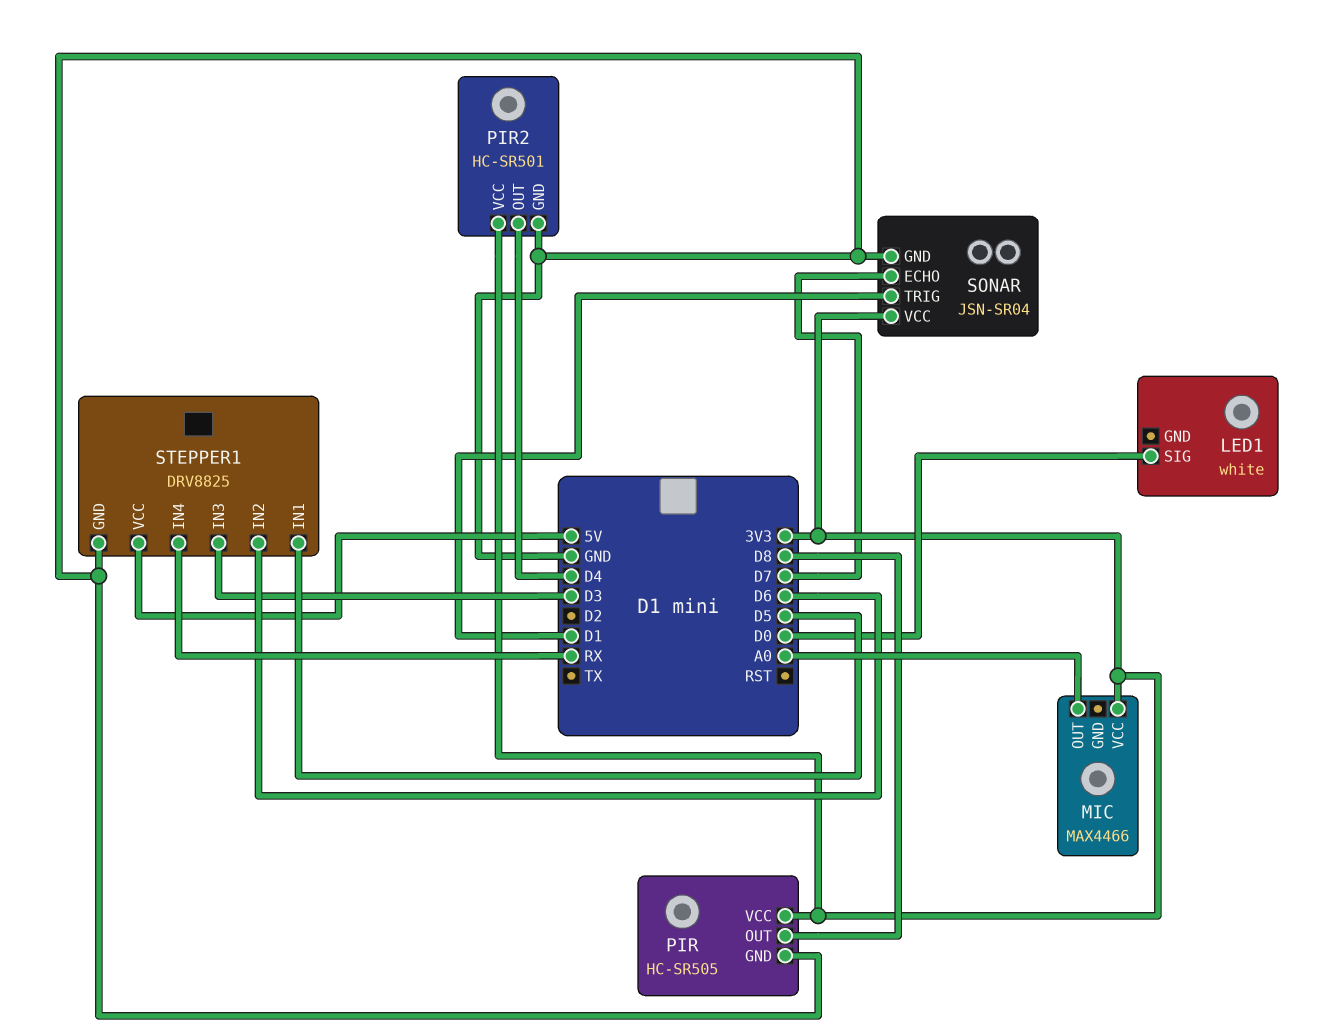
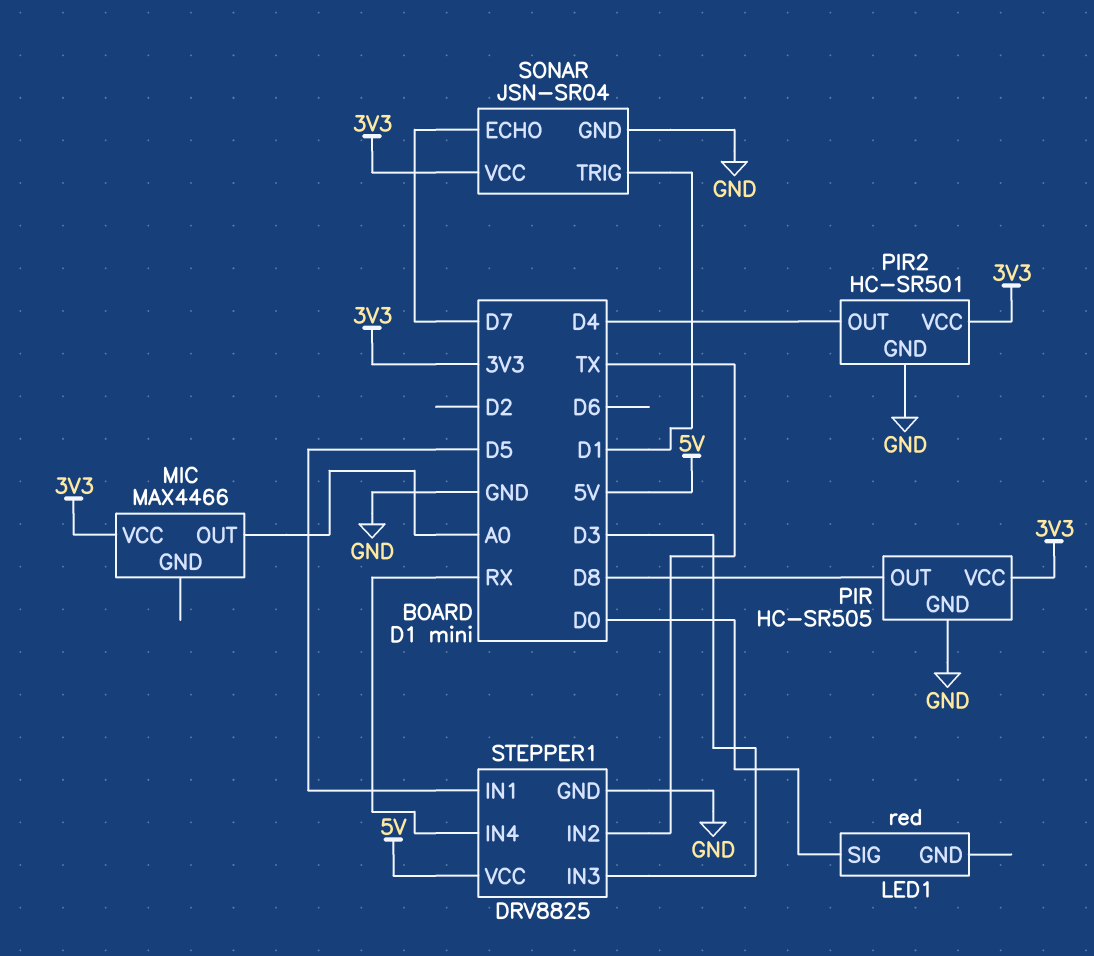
LED1: white -> red
STEPPER1 pin IN2: D6 -> TX

